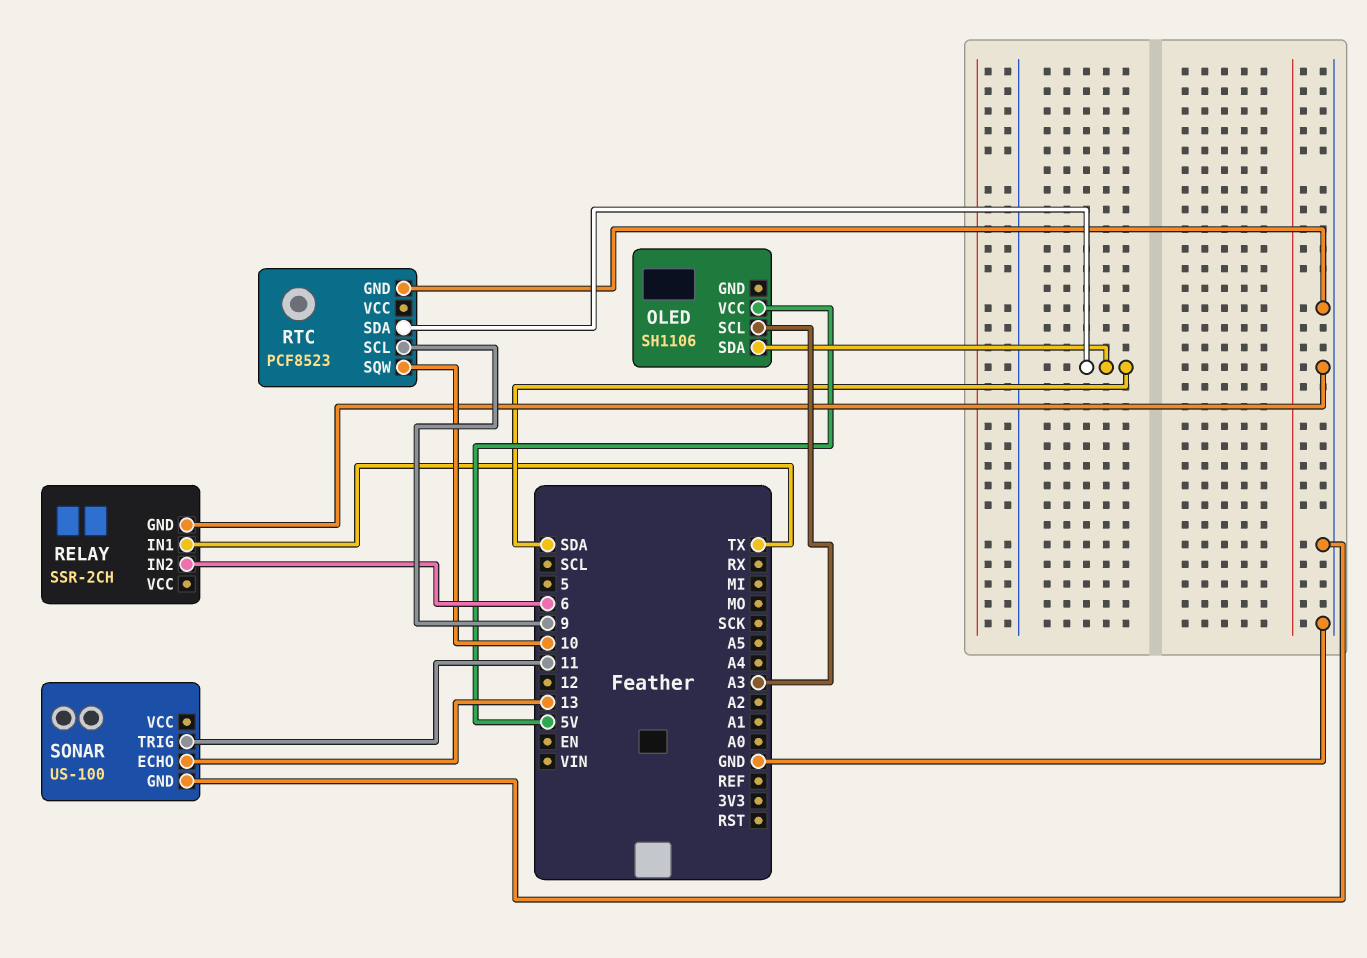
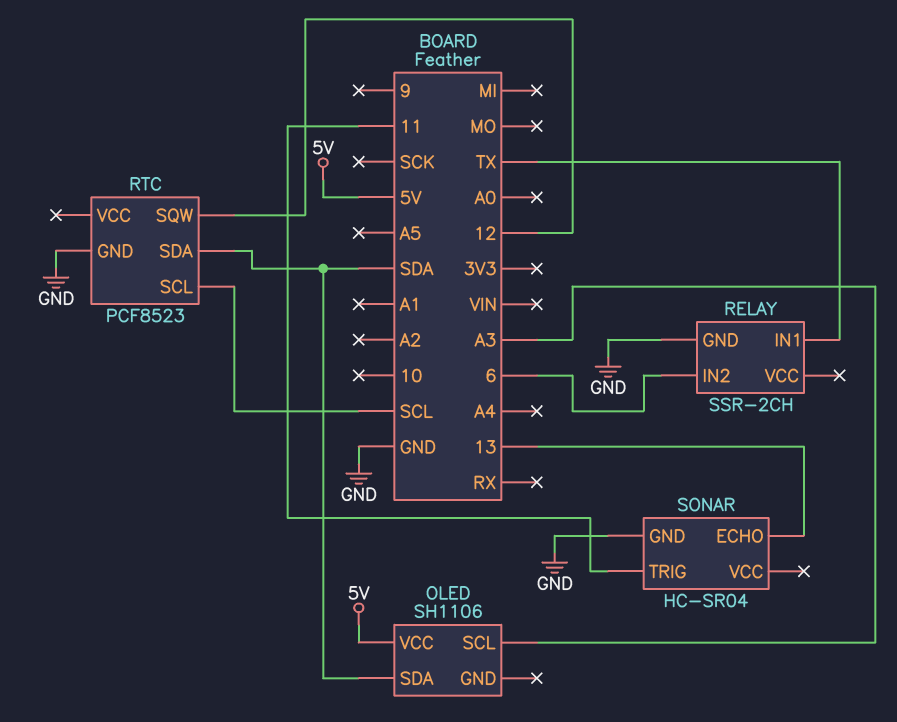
RTC pin SCL: 9 -> SCL
RTC pin SQW: 10 -> 12
SONAR: US-100 -> HC-SR04

